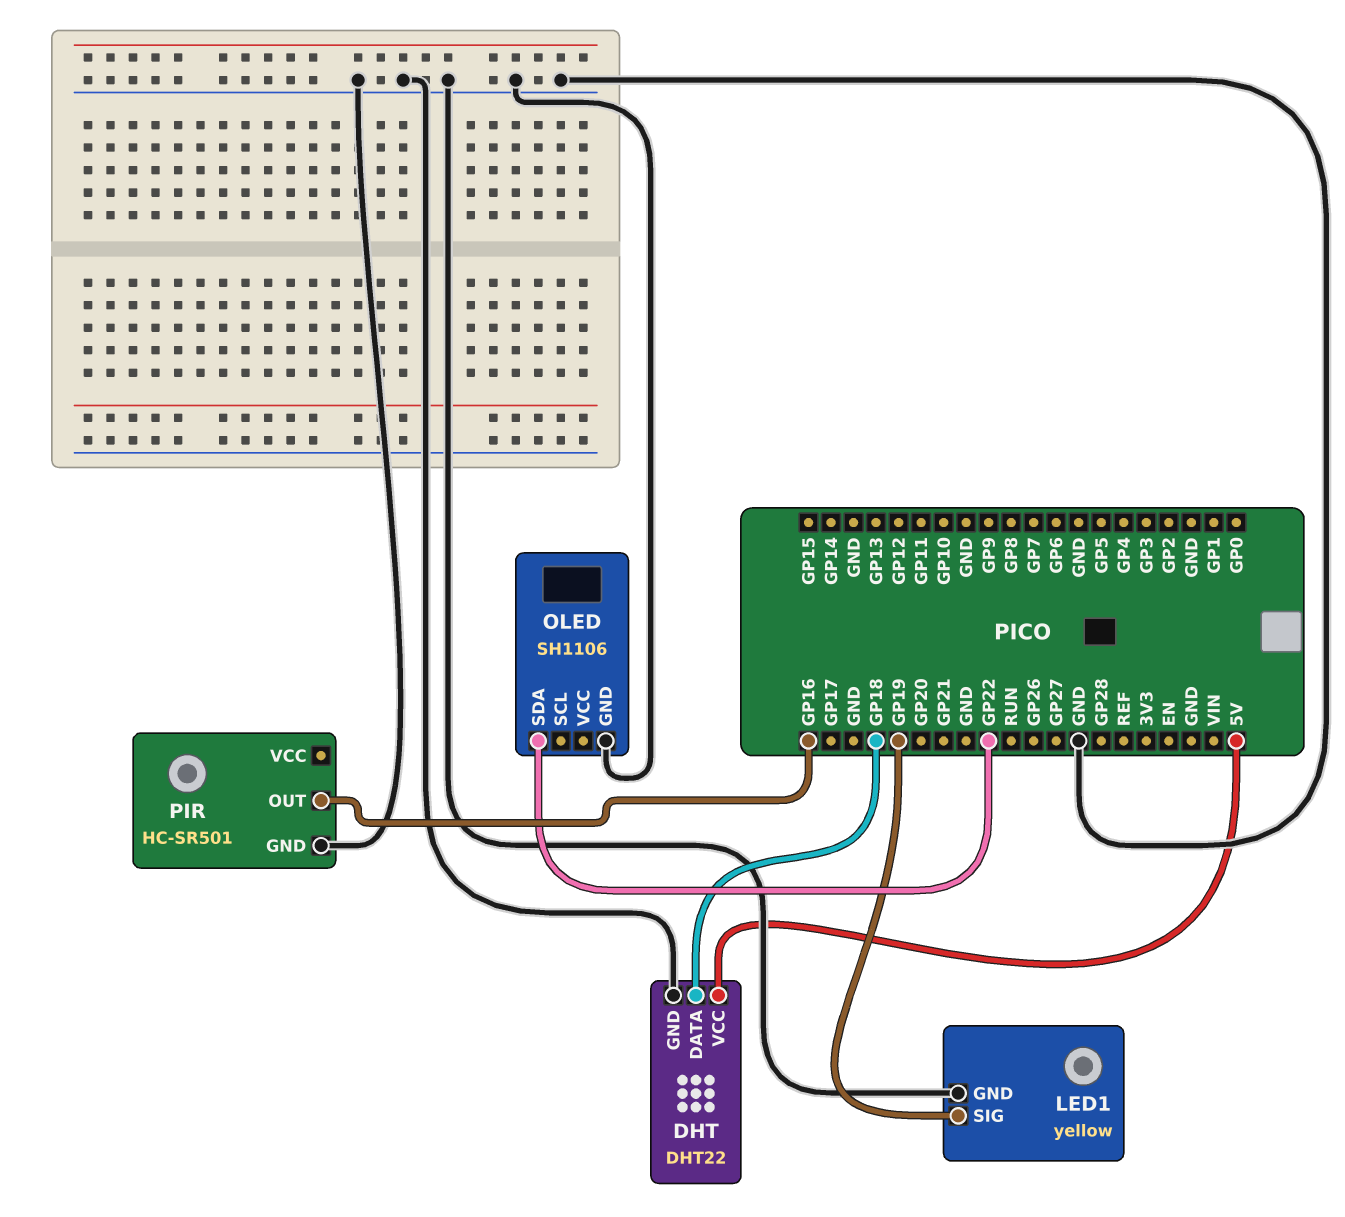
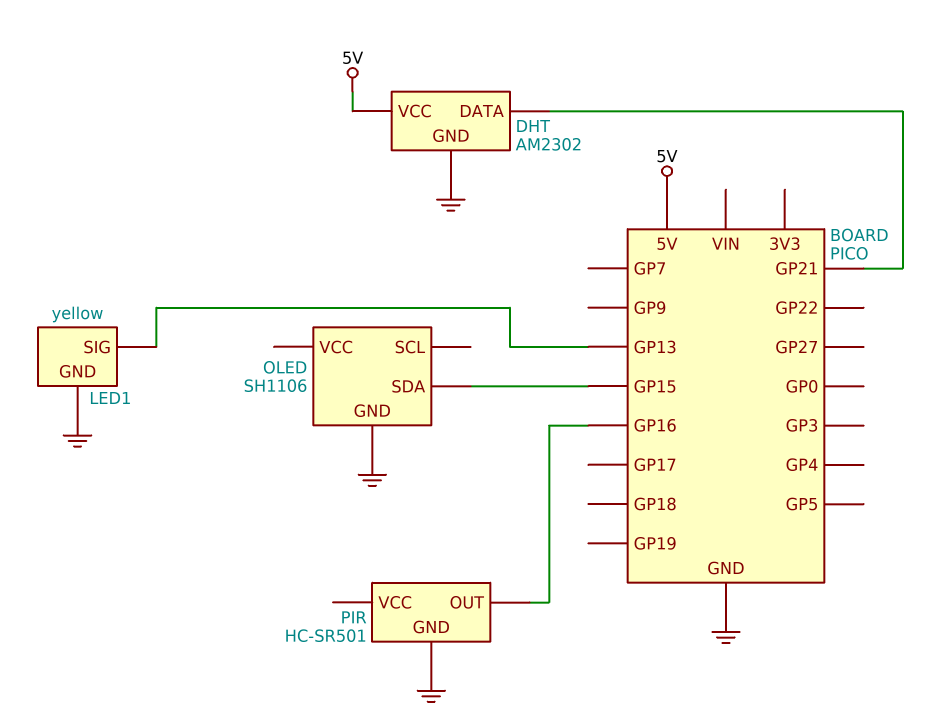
DHT: DHT22 -> AM2302
DHT pin DATA: GP18 -> GP21
LED1 pin SIG: GP19 -> GP13
OLED pin SDA: GP22 -> GP15

